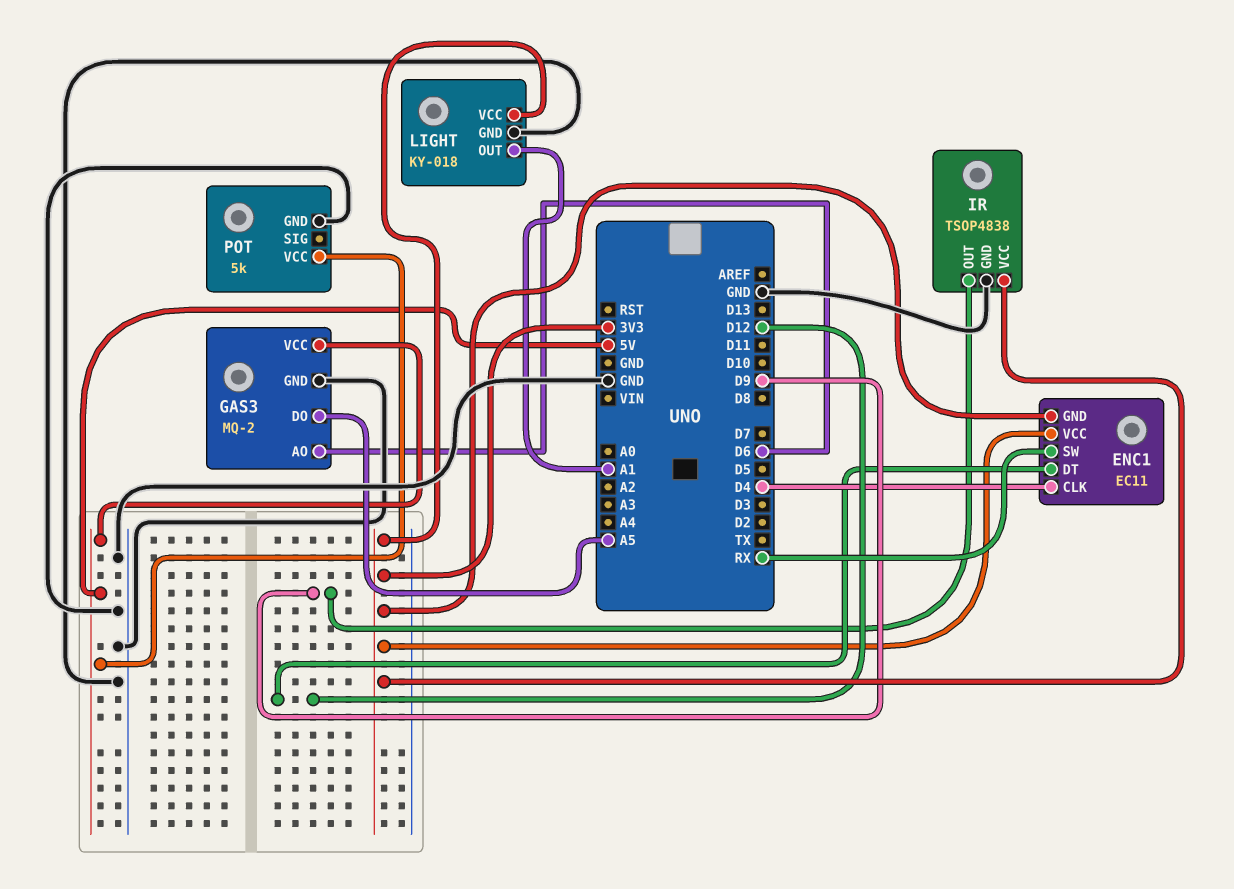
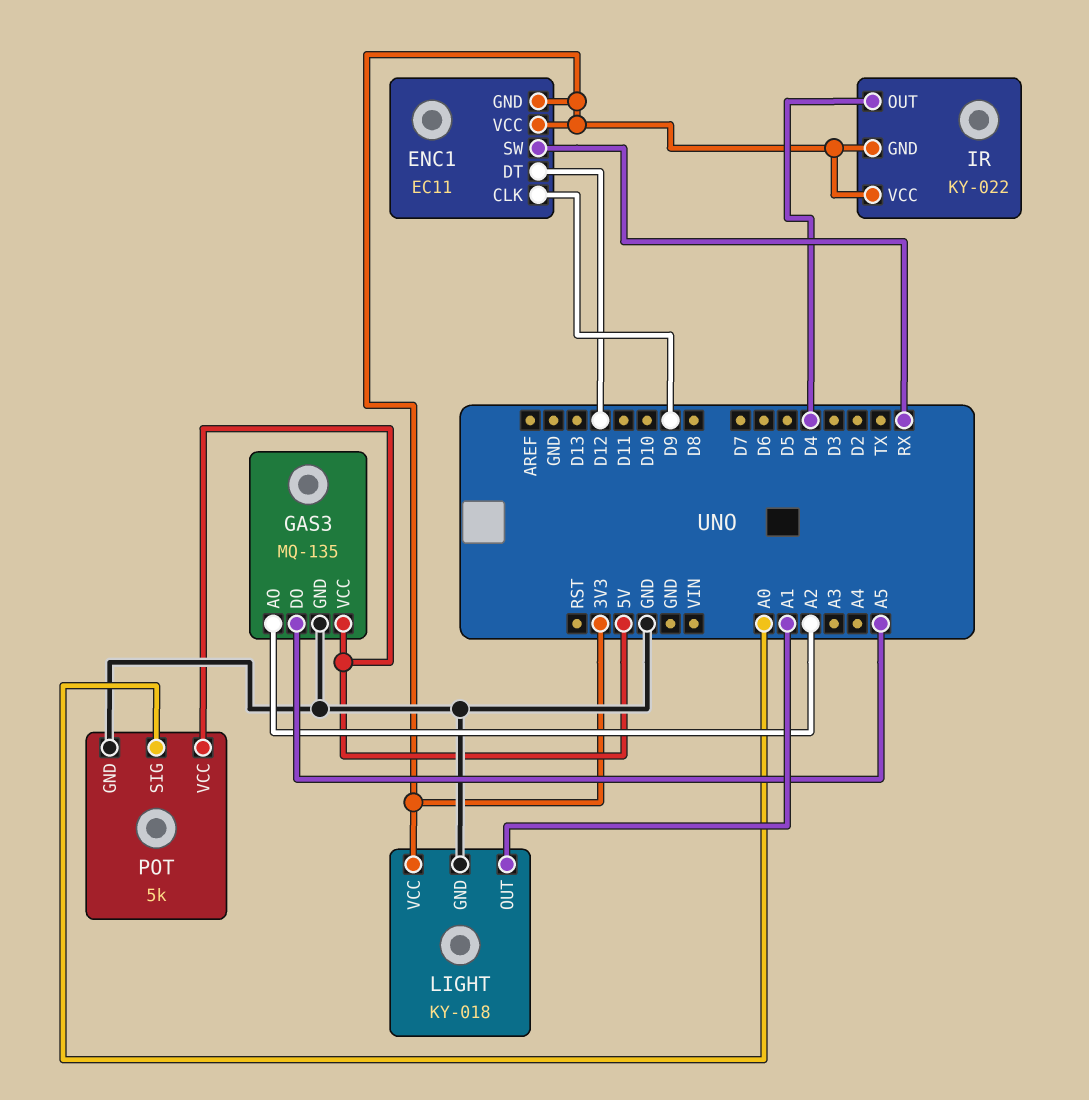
ENC1 pin CLK: D4 -> D9
GAS3: MQ-2 -> MQ-135
GAS3 pin AO: D6 -> A2
IR: TSOP4838 -> KY-022
IR pin GND: GND -> 3V3
IR pin OUT: D9 -> D4
POT pin SIG: none -> A0

